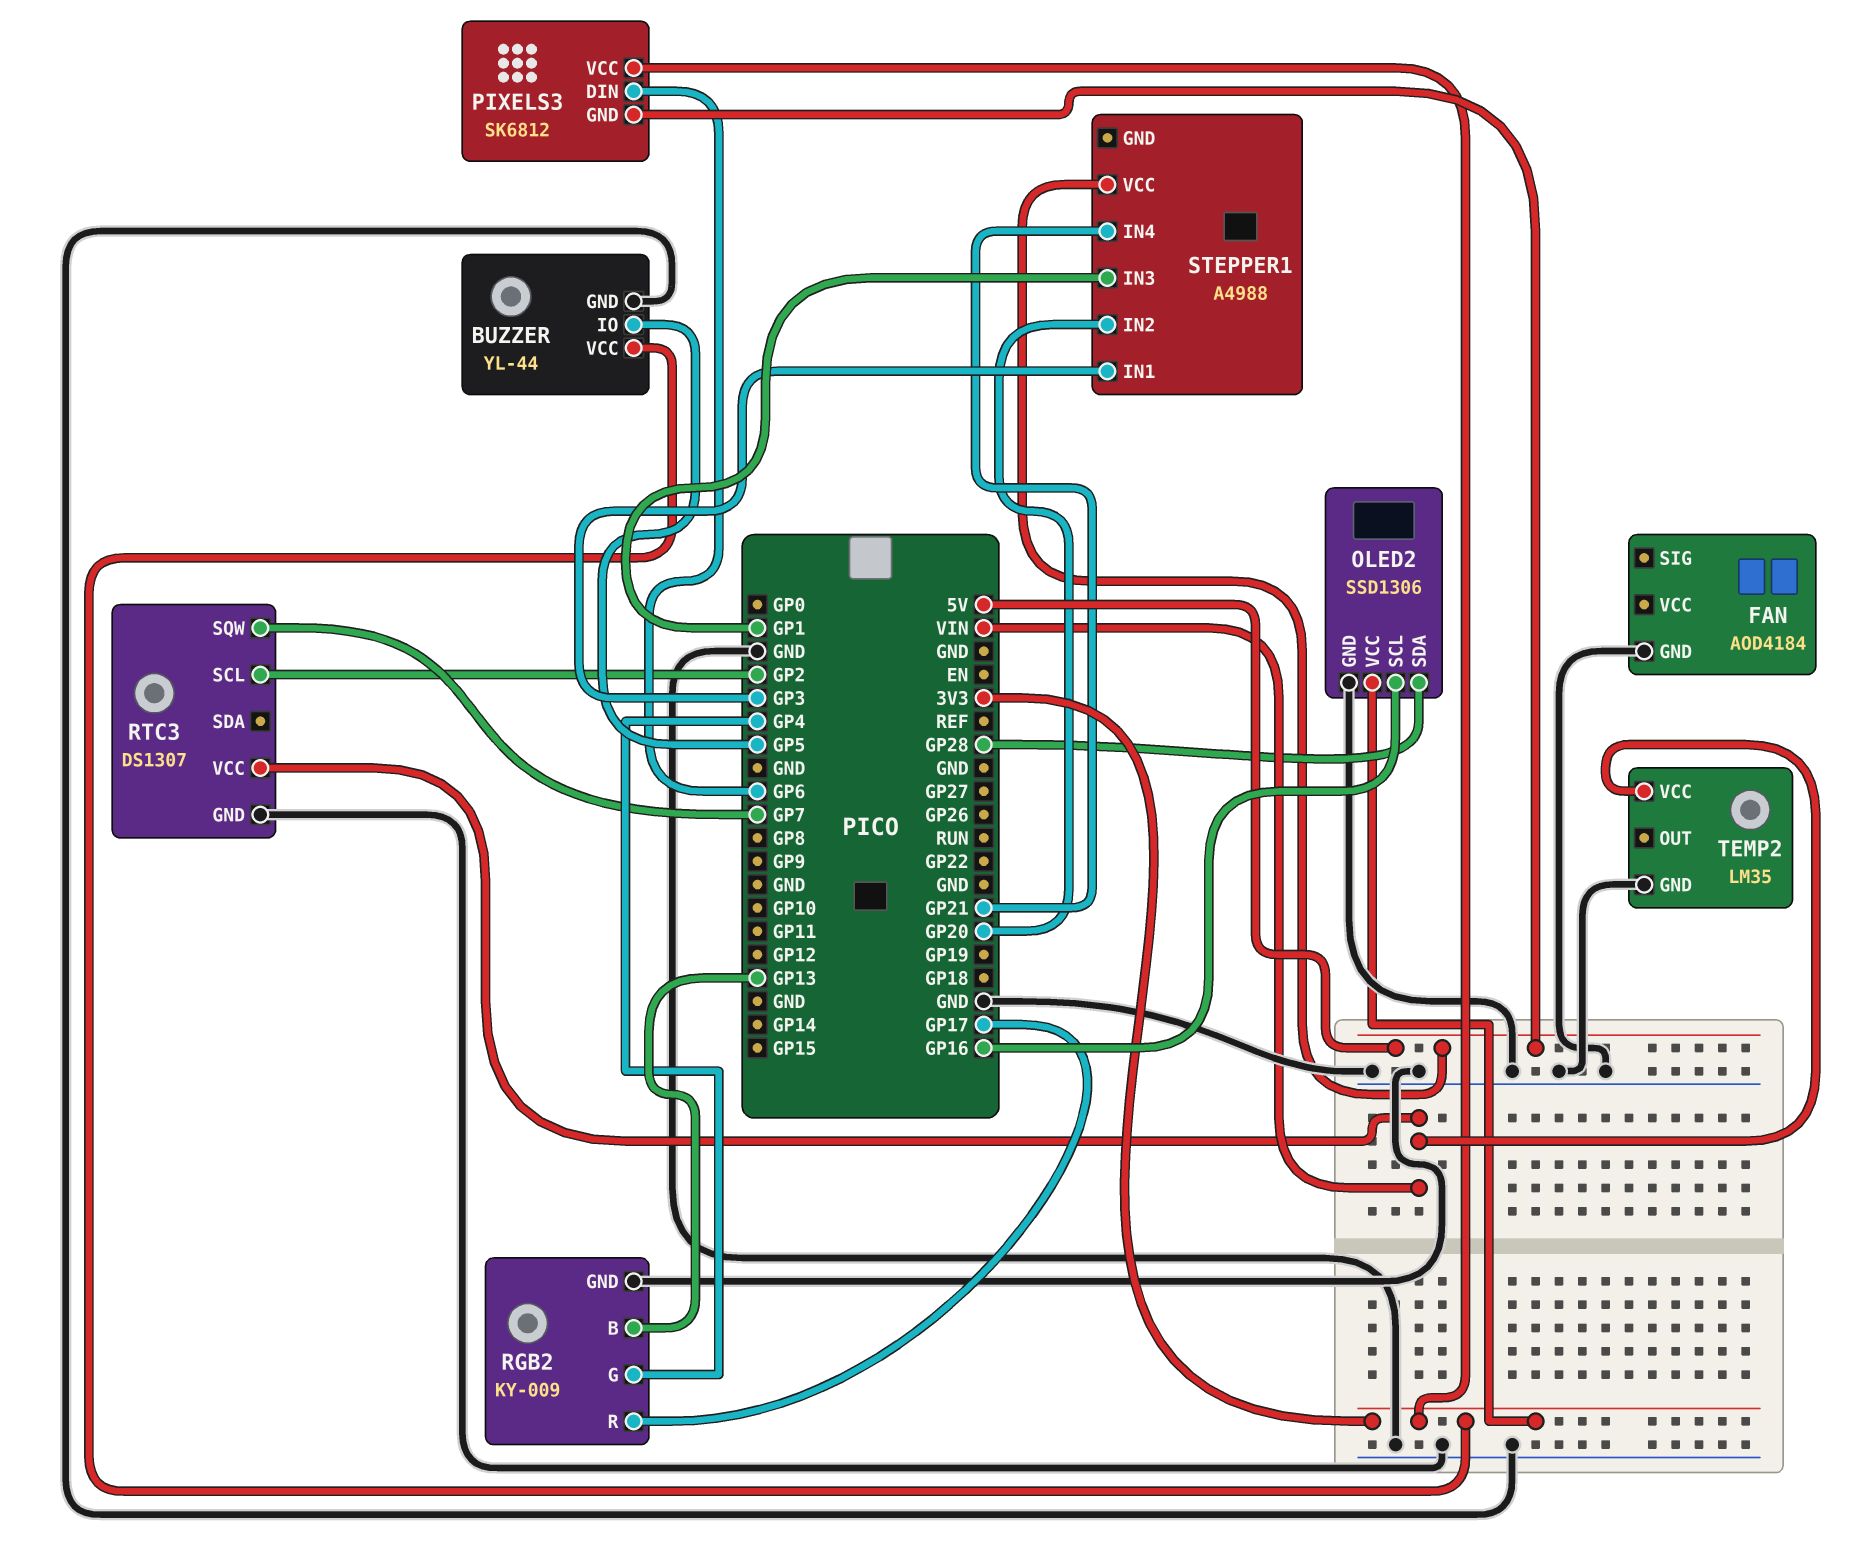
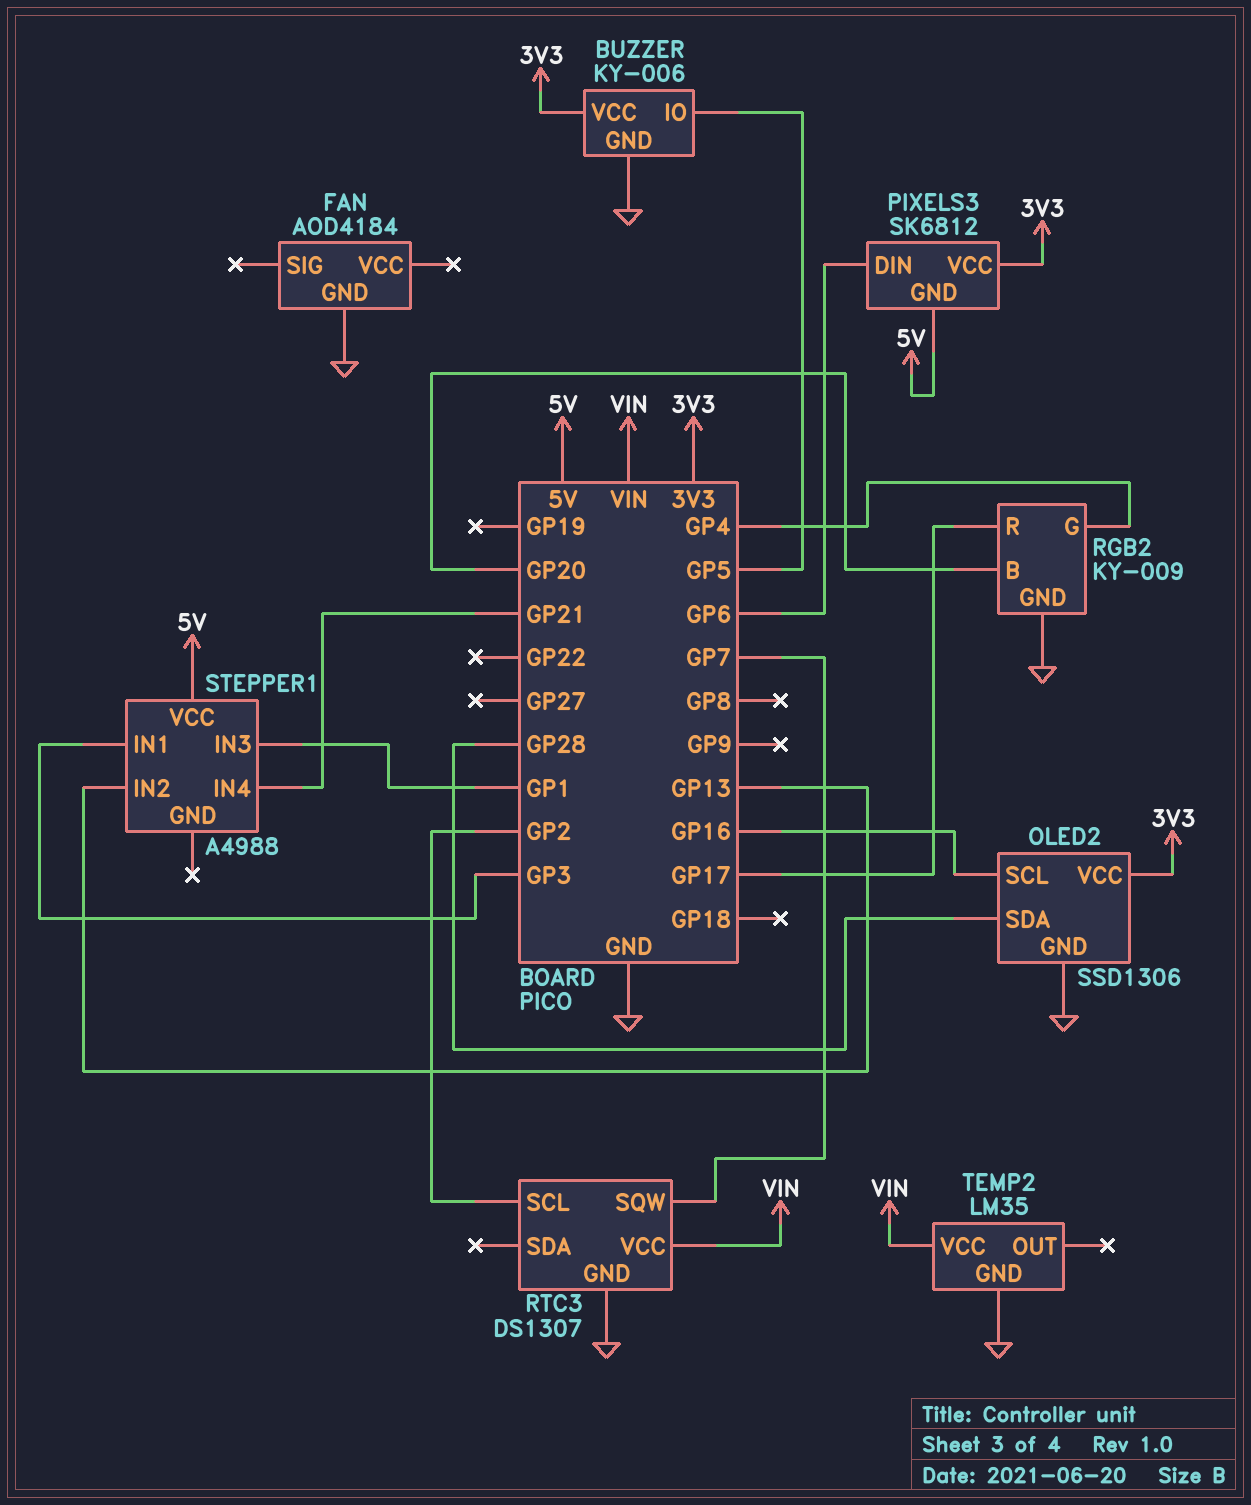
BUZZER: YL-44 -> KY-006
RGB2 pin B: GP13 -> GP20
STEPPER1 pin IN2: GP20 -> GP13

